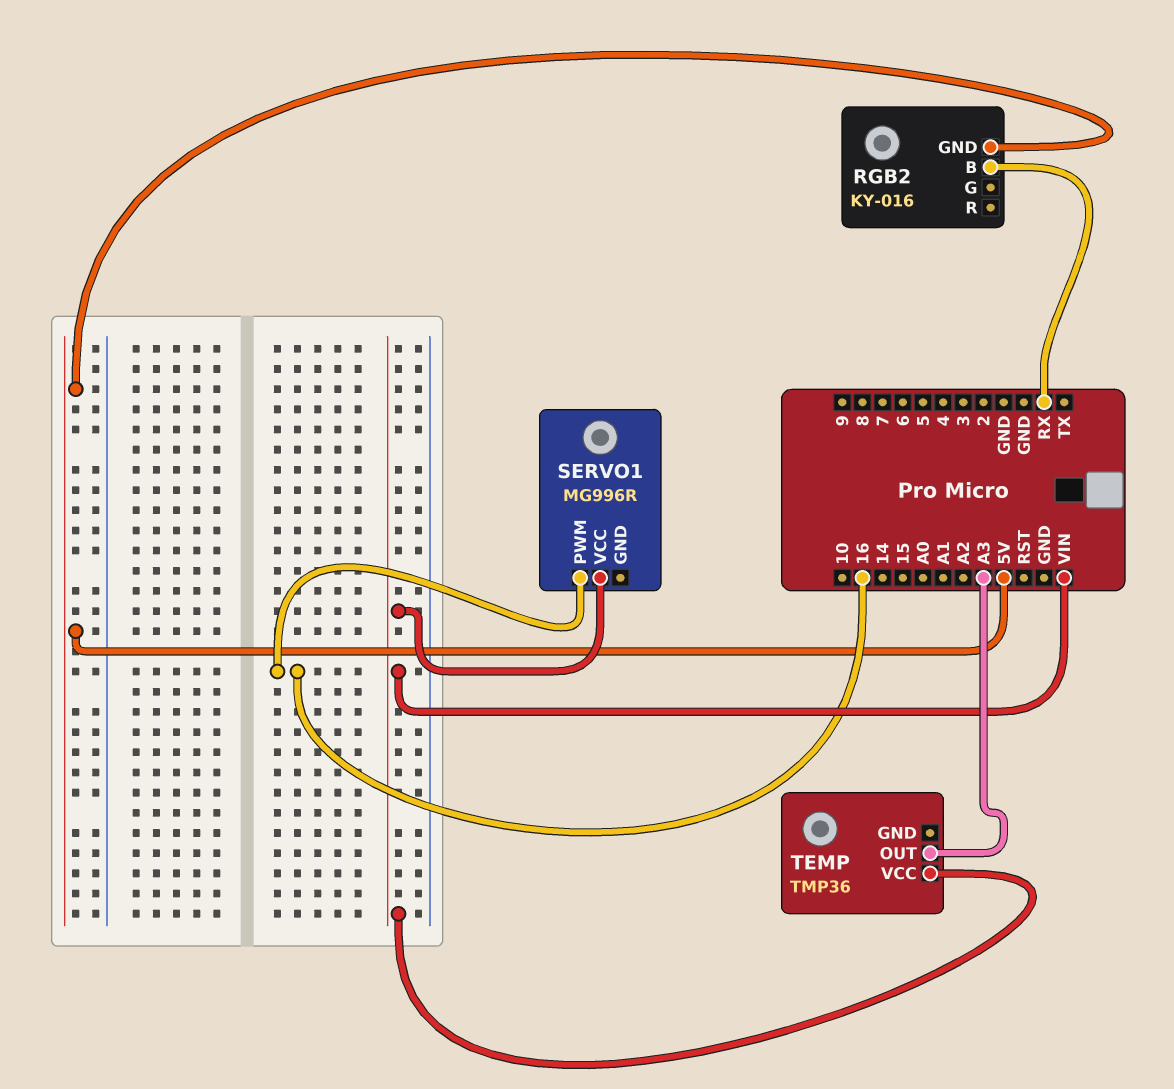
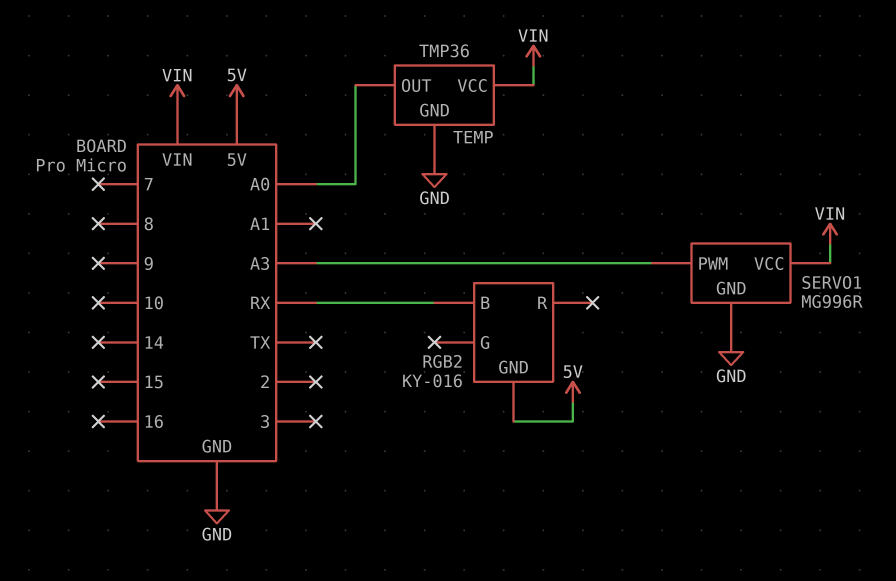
SERVO1 pin GND: none -> GND
SERVO1 pin PWM: 16 -> A3
TEMP pin GND: none -> GND
TEMP pin OUT: A3 -> A0

